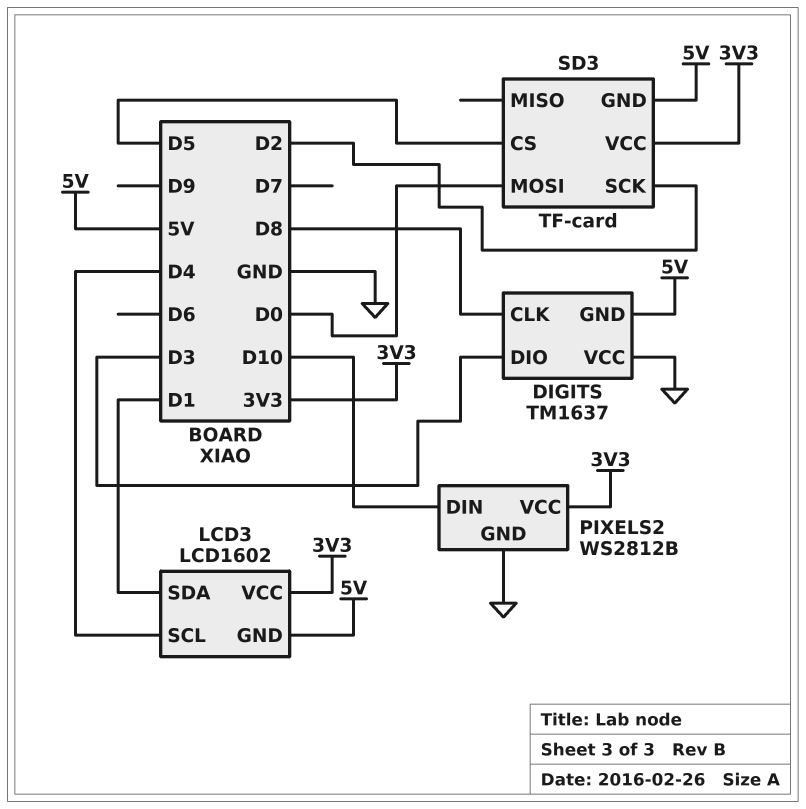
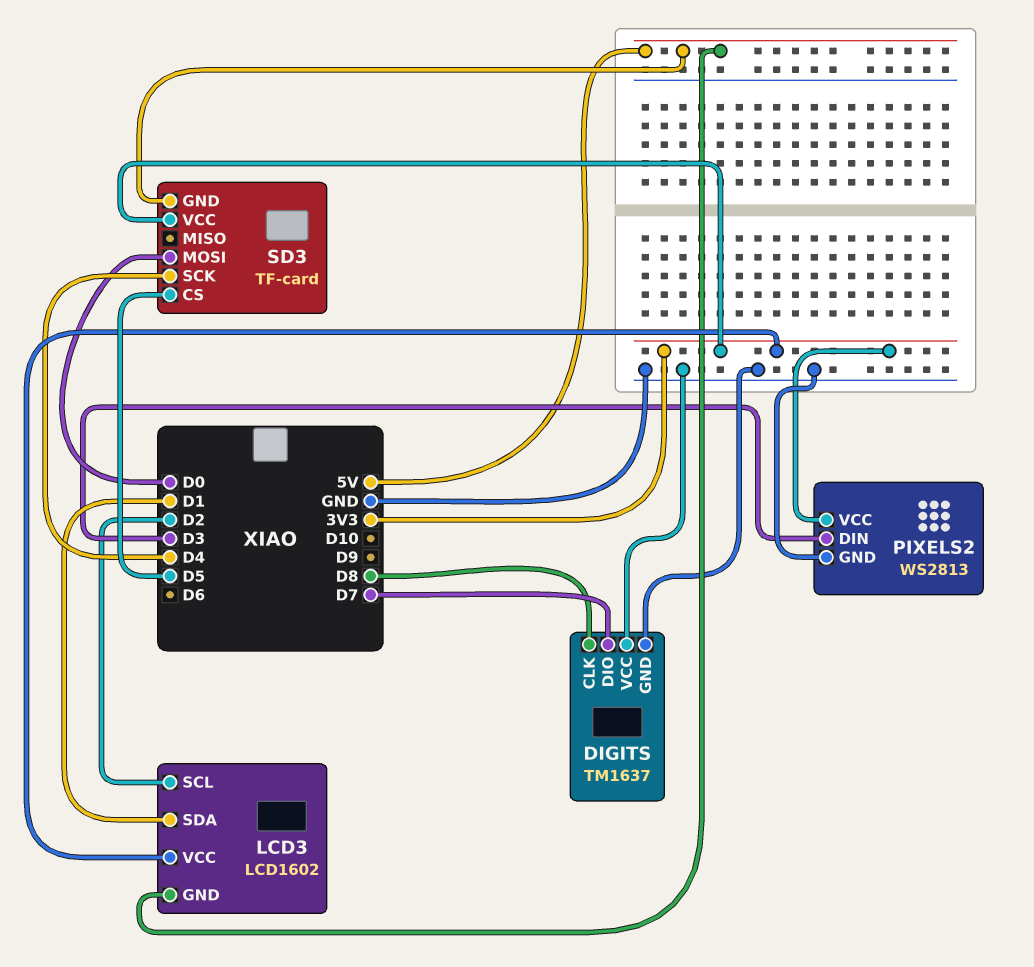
DIGITS pin DIO: D3 -> D7
DIGITS pin GND: 5V -> GND
LCD3 pin SCL: D4 -> D2
PIXELS2: WS2812B -> WS2813
PIXELS2 pin DIN: D10 -> D3
SD3 pin SCK: D2 -> D4

